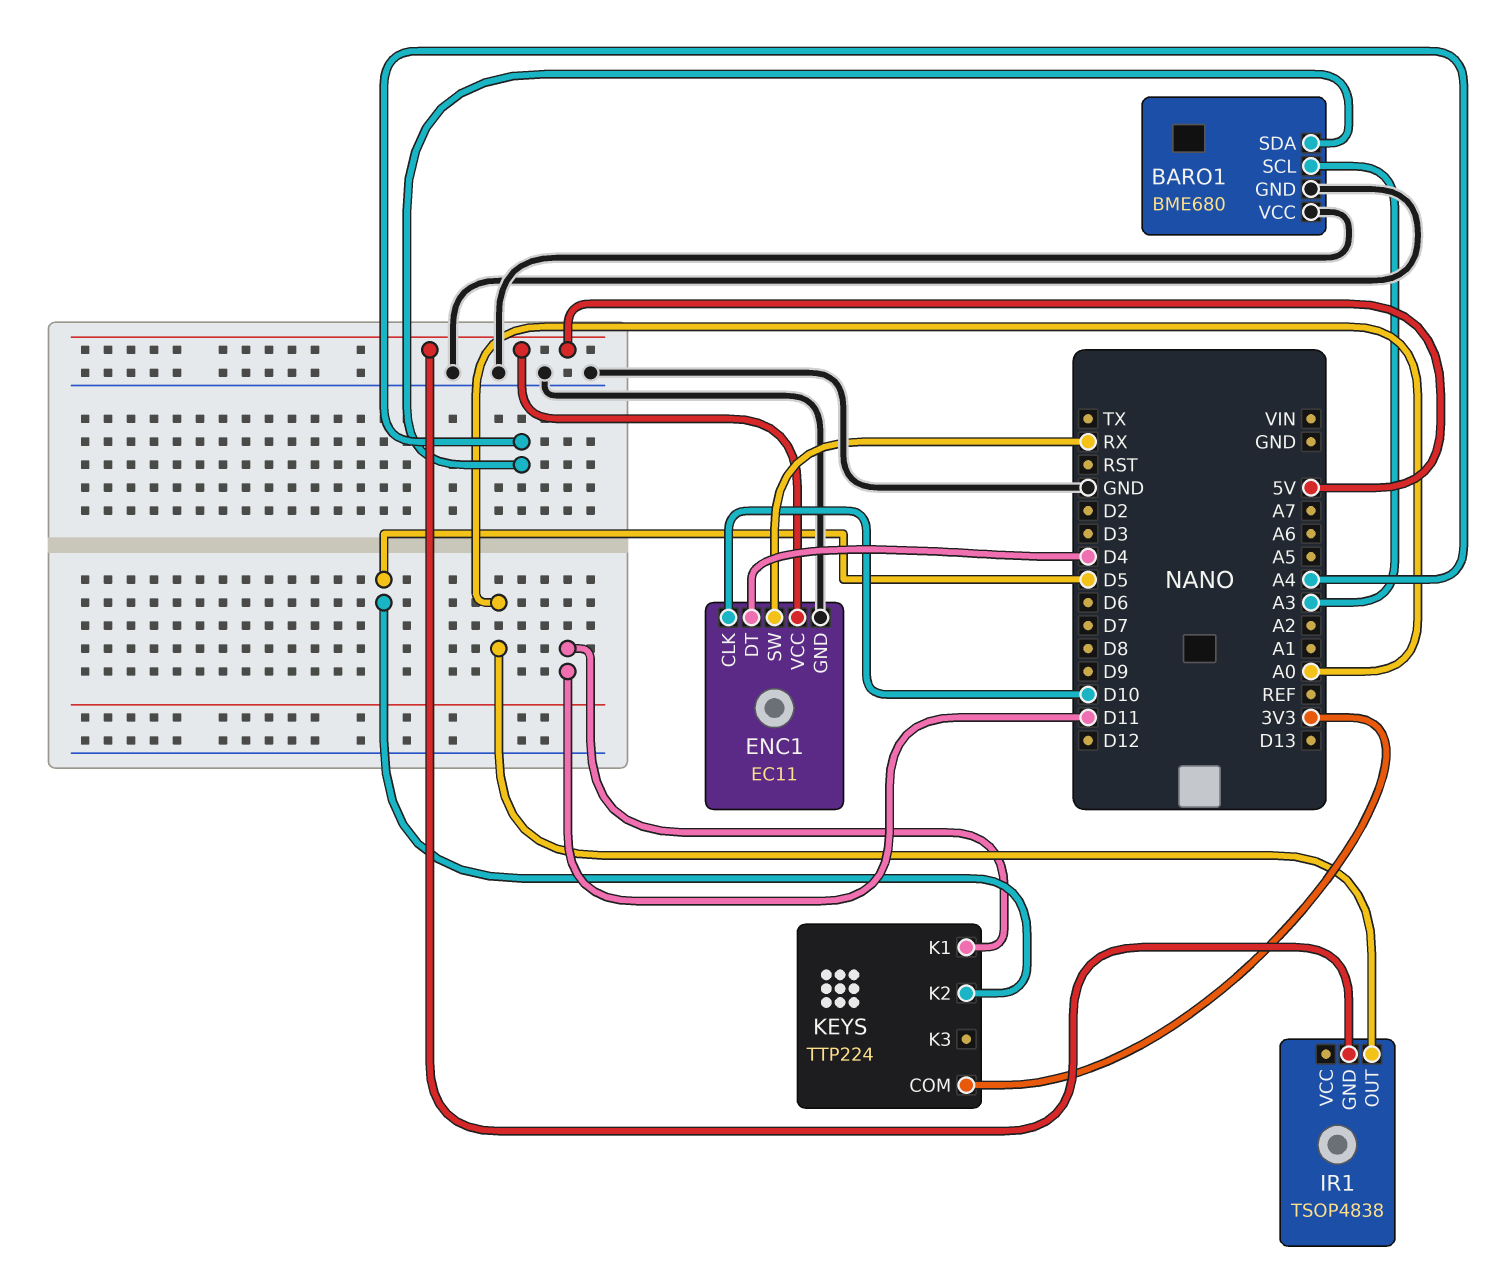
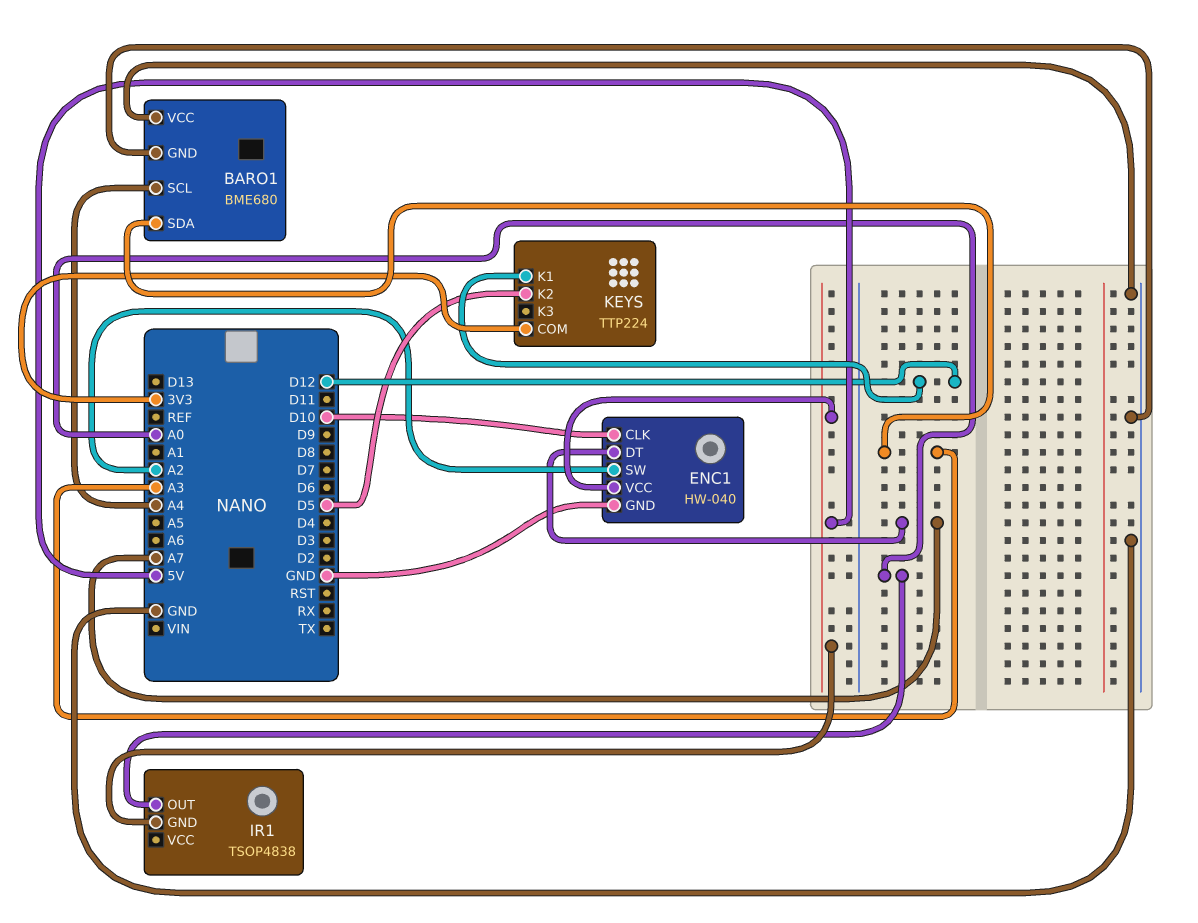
BARO1 pin SCL: A3 -> A4
BARO1 pin SDA: A4 -> A3
ENC1: EC11 -> HW-040
ENC1 pin DT: D4 -> A7
ENC1 pin SW: RX -> A2
KEYS pin K1: D11 -> D12

